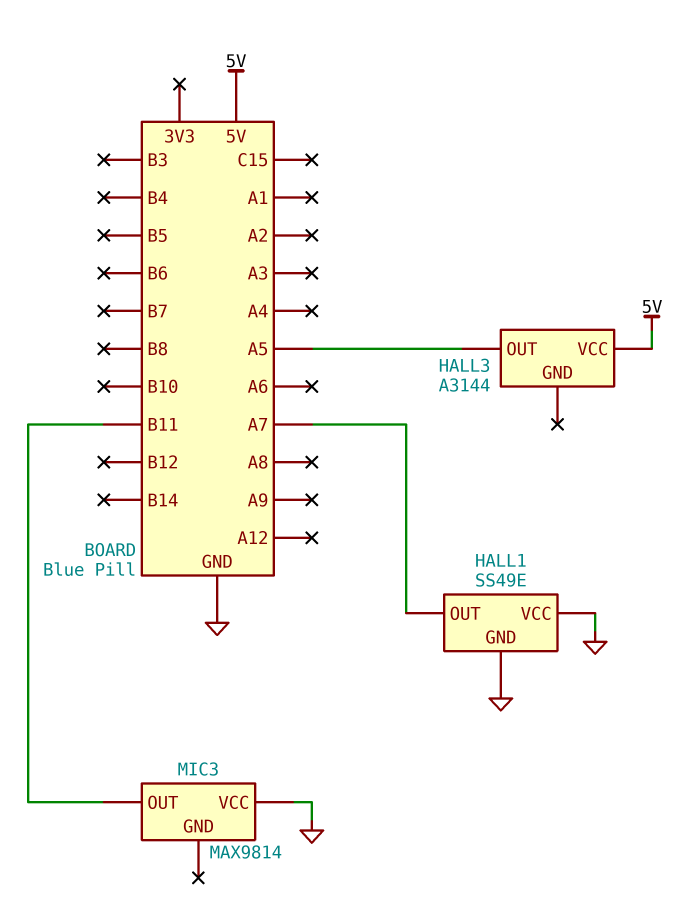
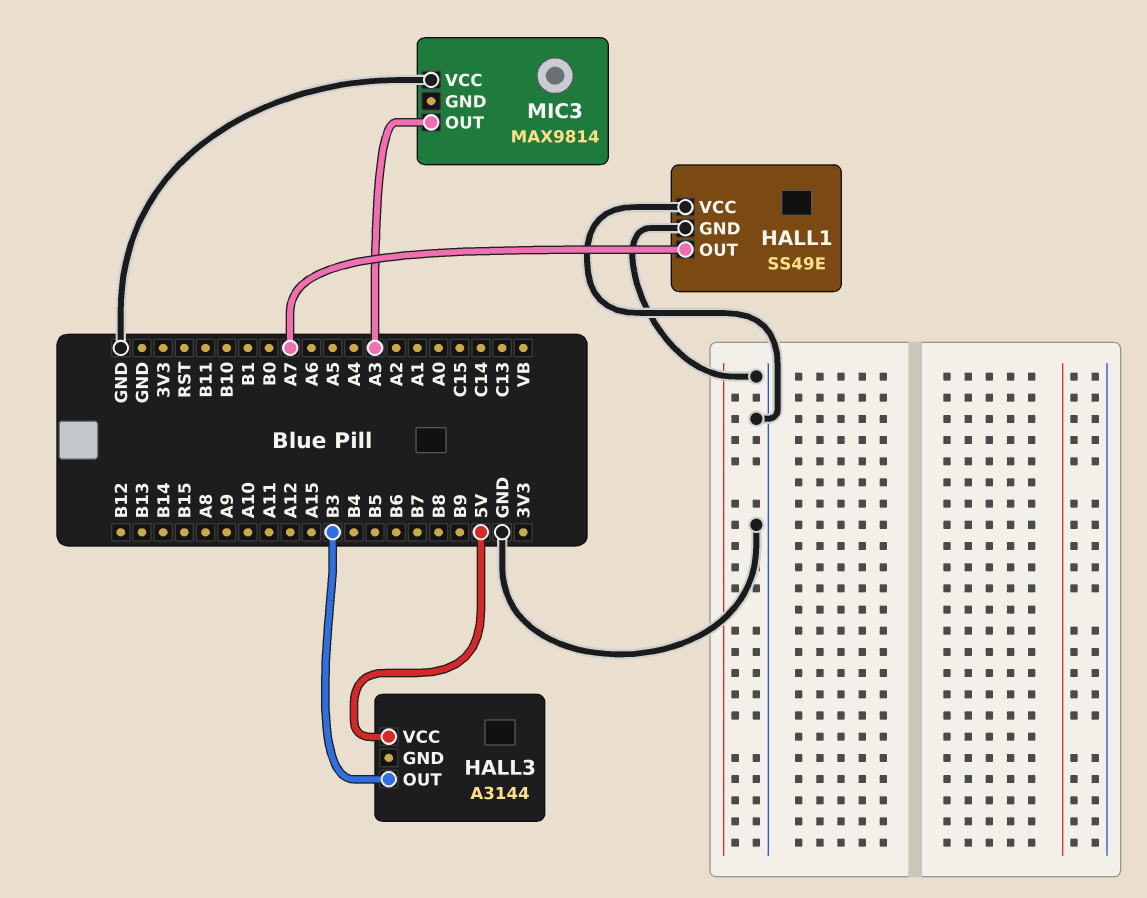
HALL3 pin OUT: A5 -> B3
MIC3 pin OUT: B11 -> A3

